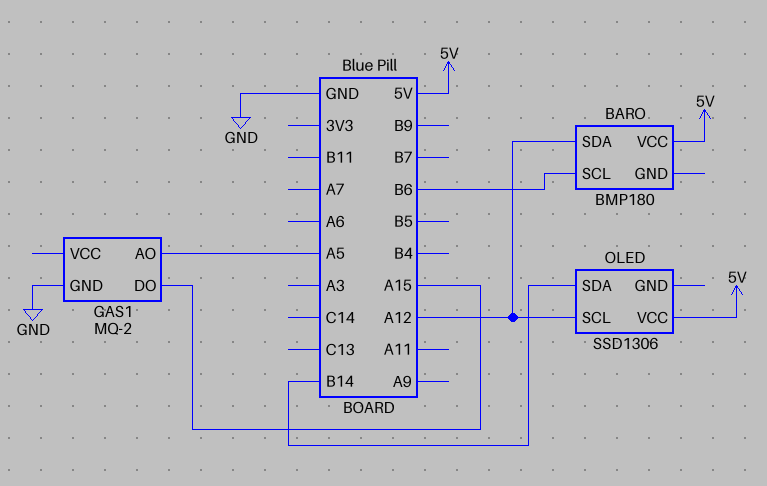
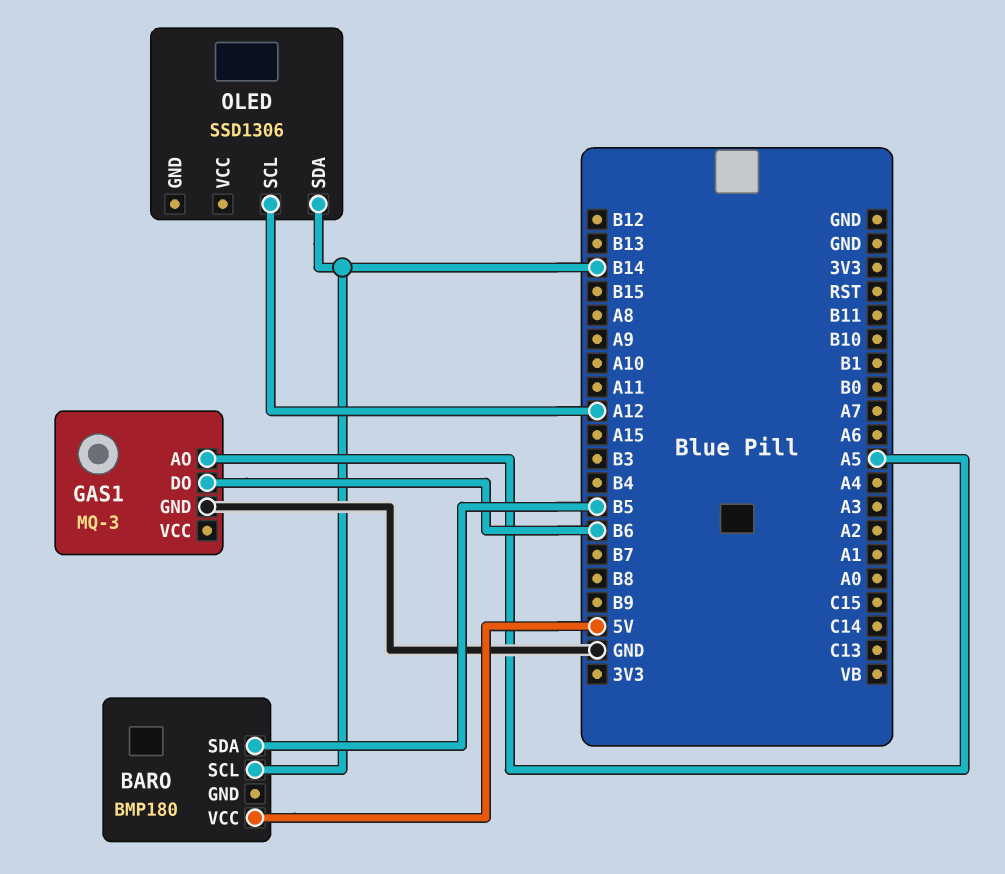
BARO pin SCL: B6 -> B14
BARO pin SDA: A12 -> B5
GAS1: MQ-2 -> MQ-3
GAS1 pin DO: A15 -> B6
OLED pin VCC: 5V -> none

